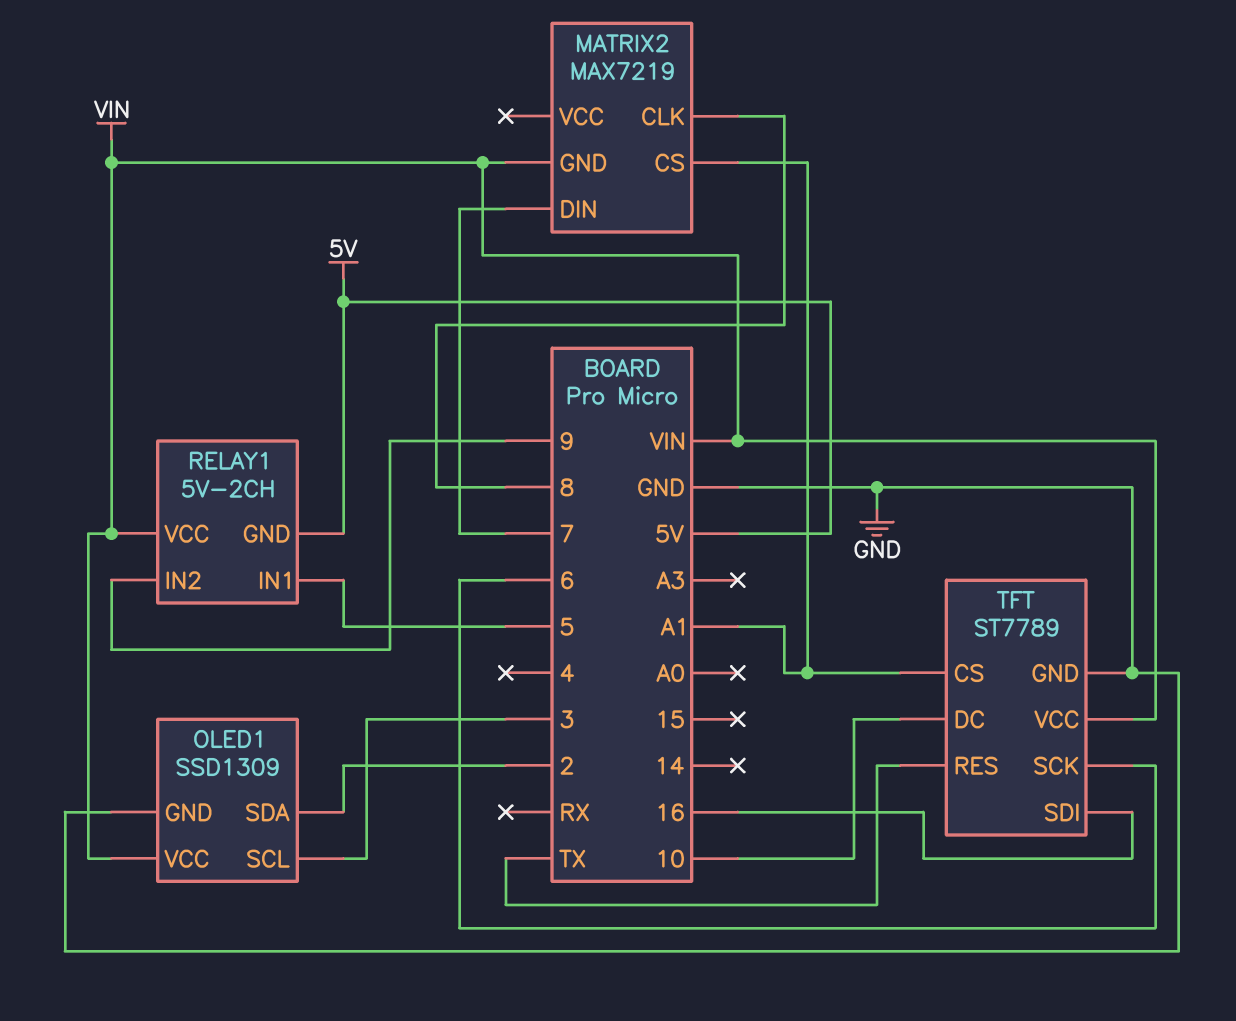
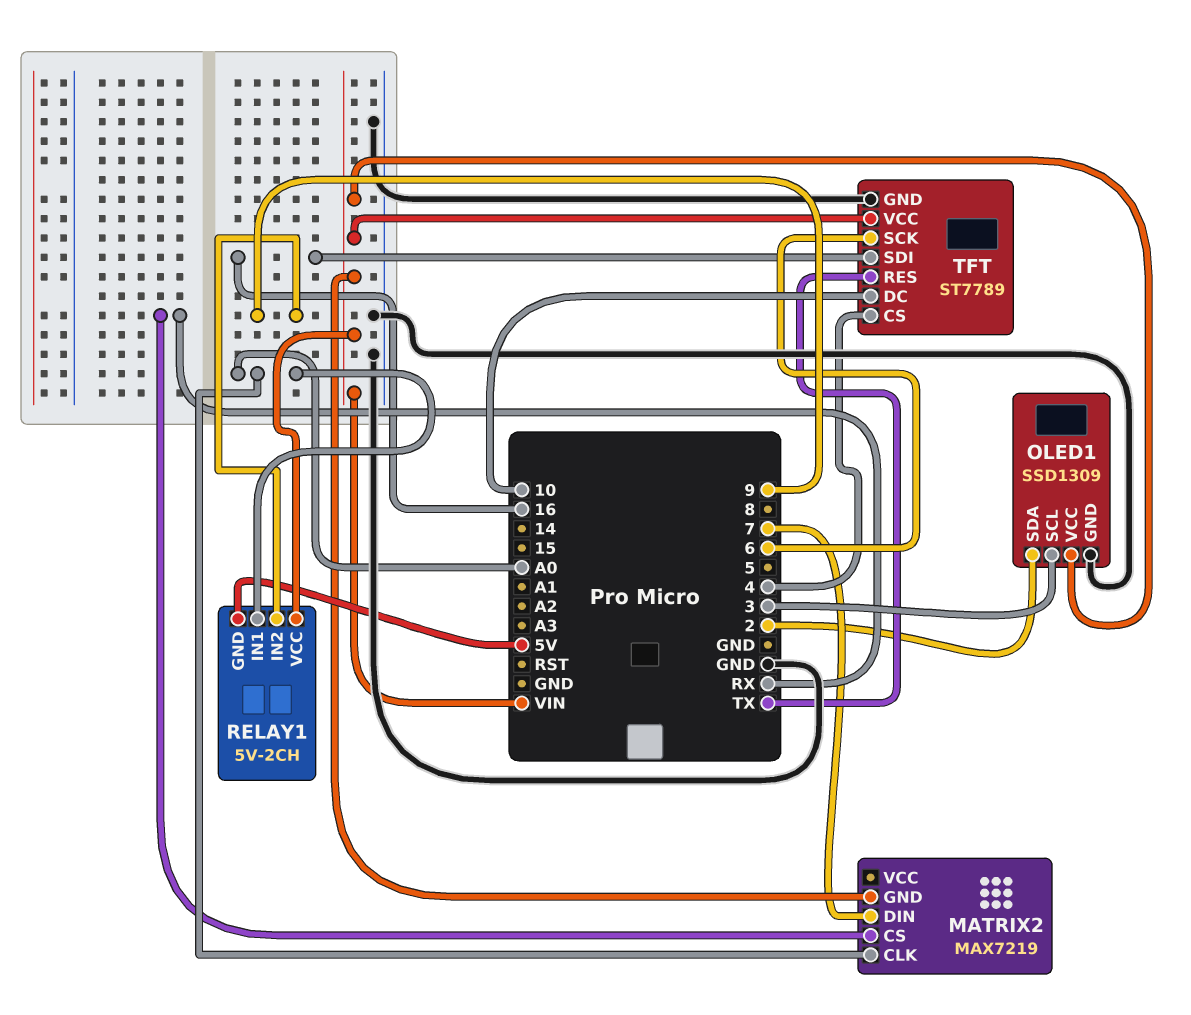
MATRIX2 pin CLK: 8 -> A0
MATRIX2 pin CS: A1 -> RX
RELAY1 pin IN1: 5 -> A0
TFT pin CS: A1 -> 4

